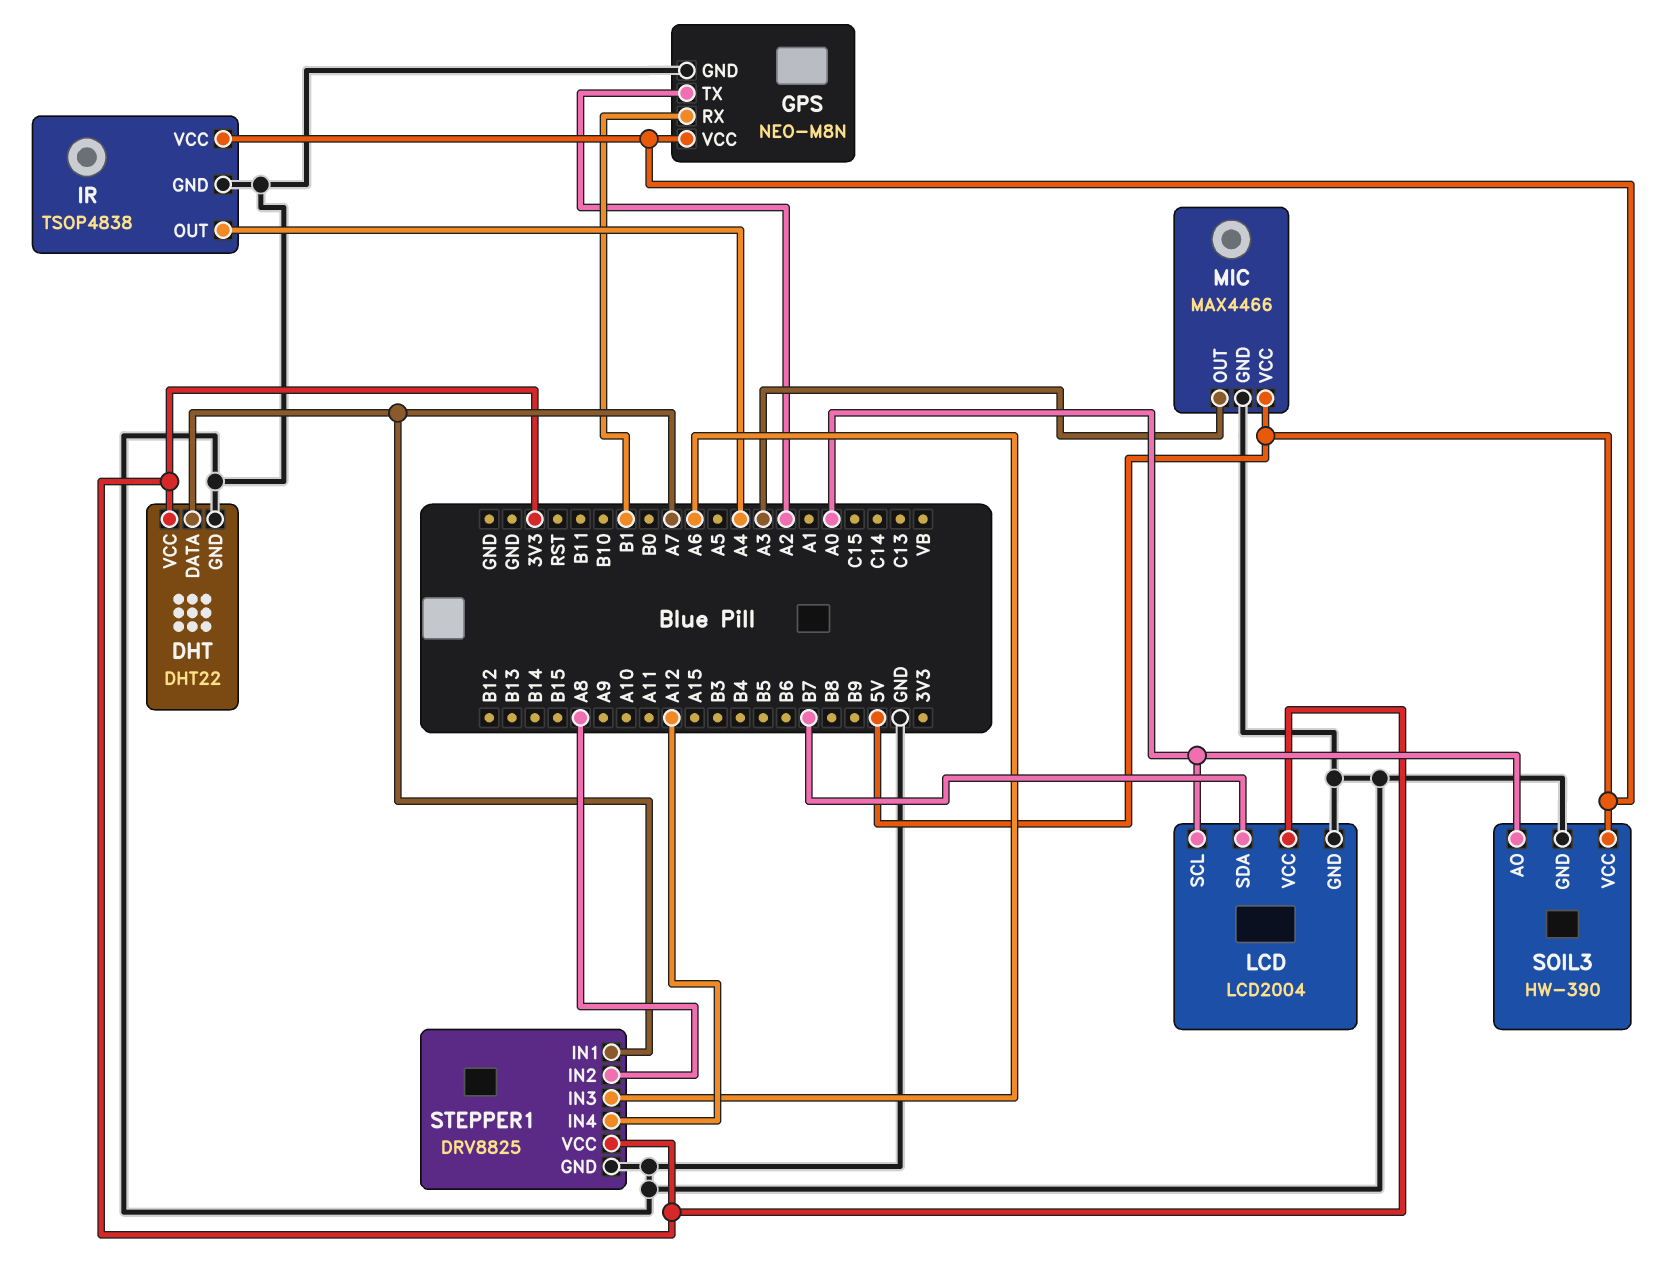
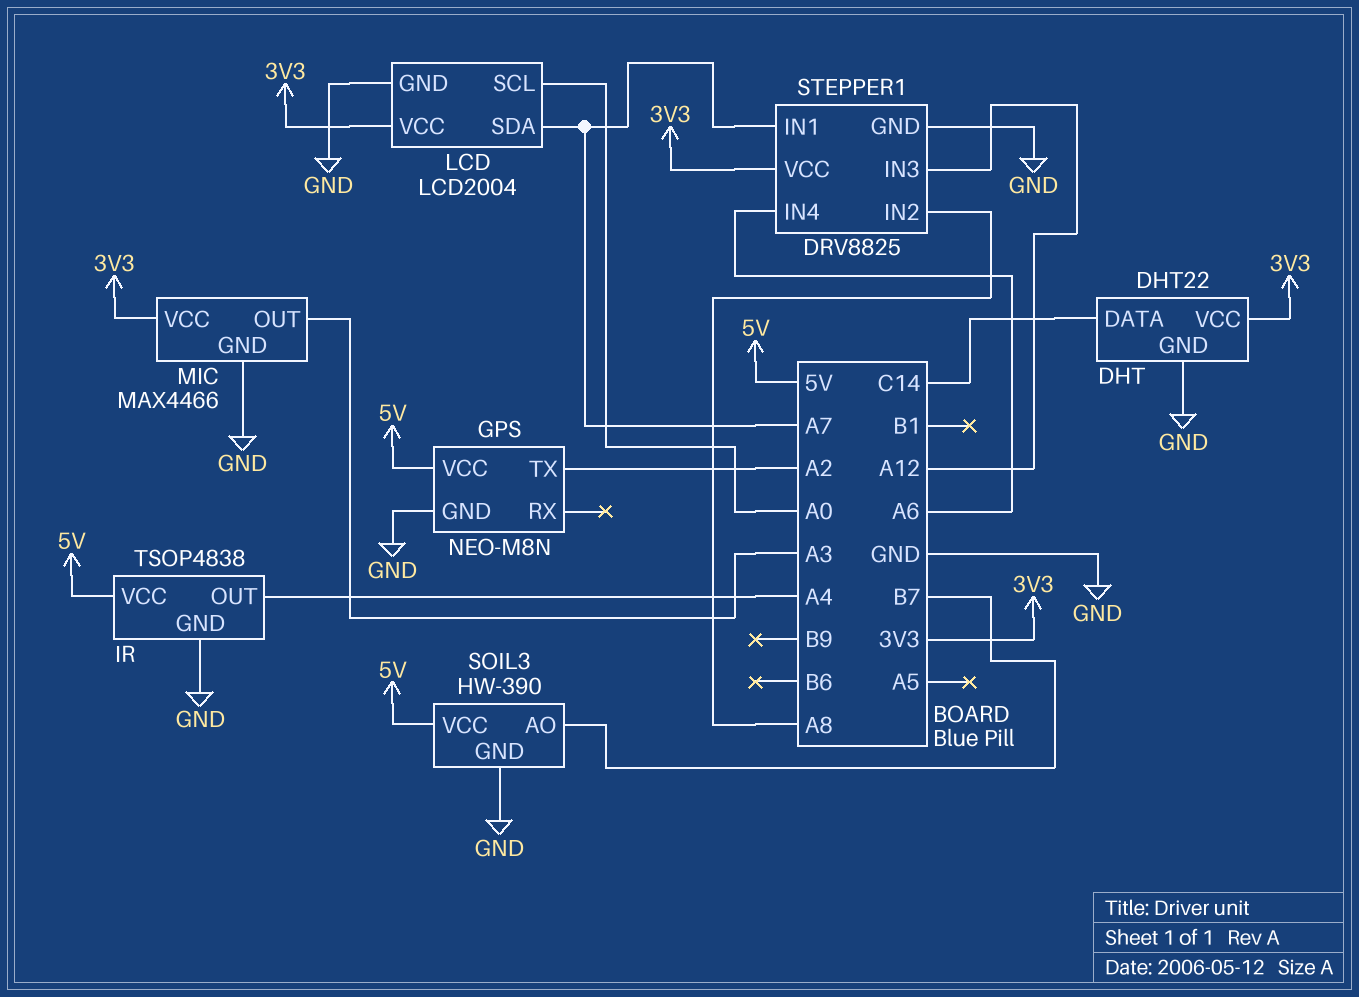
DHT pin DATA: A7 -> C14
GPS pin RX: B1 -> none
LCD pin SDA: B7 -> A7
MIC pin VCC: 5V -> 3V3
SOIL3 pin AO: A0 -> B7
STEPPER1 pin IN3: A6 -> A12
STEPPER1 pin IN4: A12 -> A6

